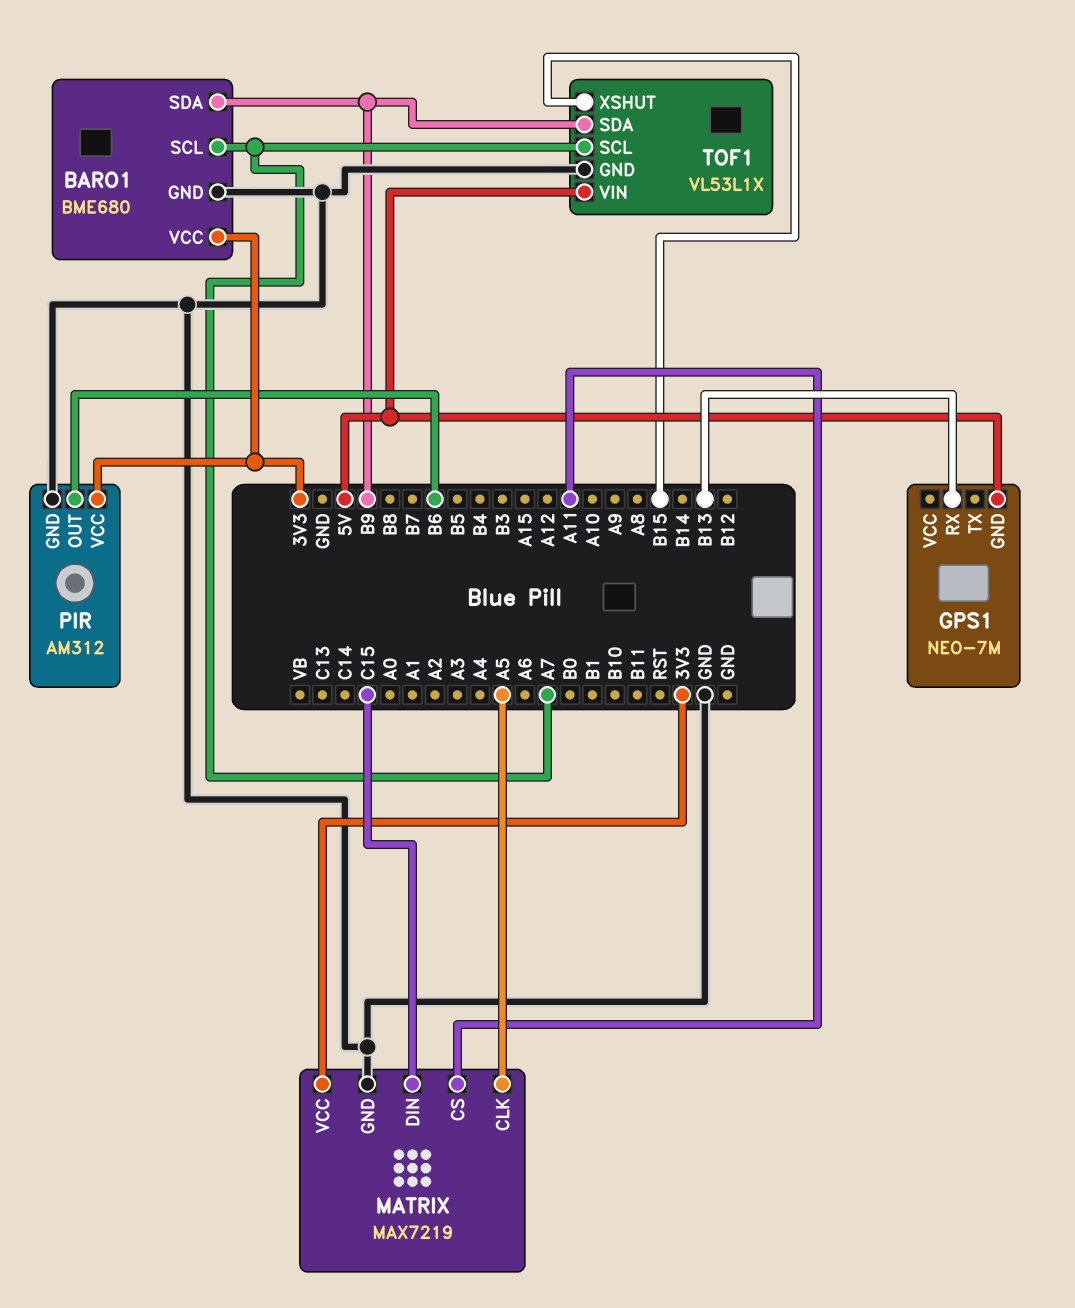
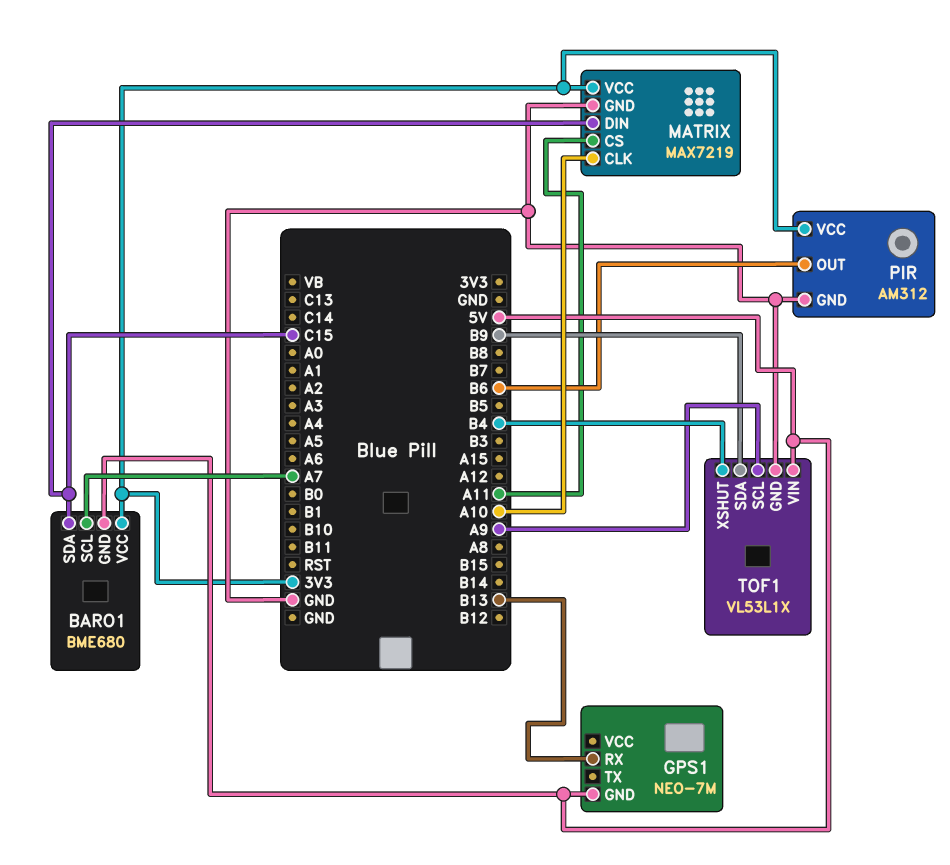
BARO1 pin GND: GND -> 5V
BARO1 pin SDA: B9 -> C15
MATRIX pin CLK: A5 -> A10
TOF1 pin SCL: A7 -> A9
TOF1 pin XSHUT: B15 -> B4

